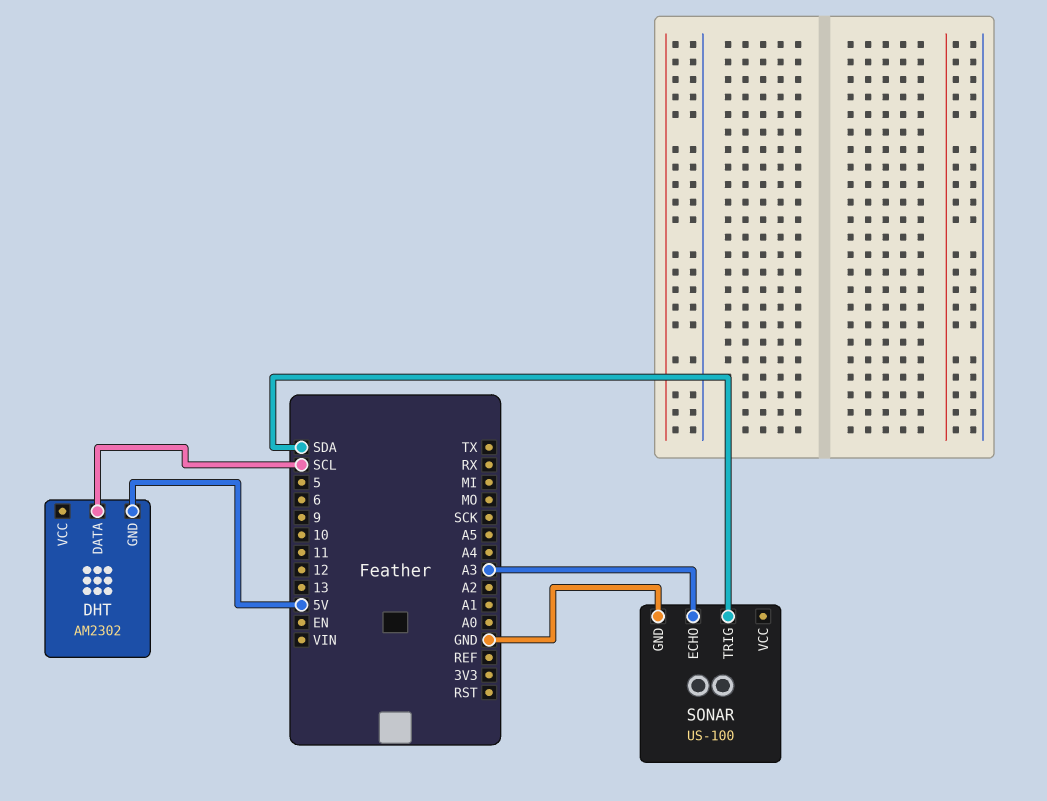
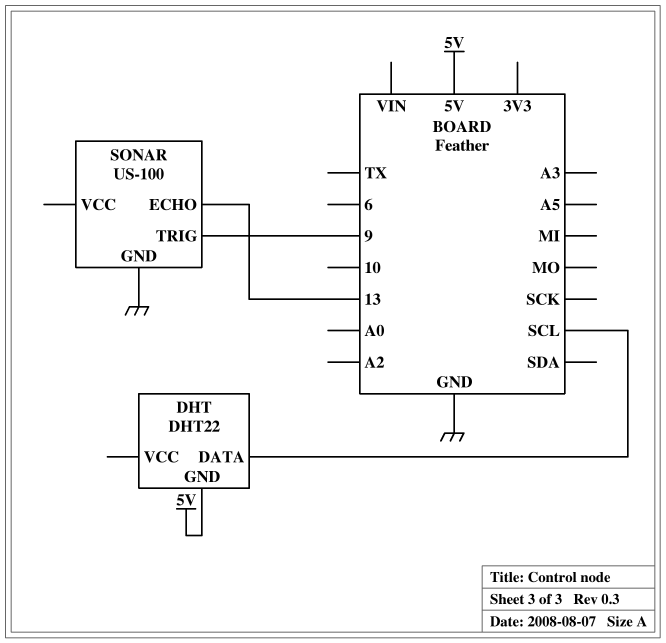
DHT: AM2302 -> DHT22
SONAR pin ECHO: A3 -> 13
SONAR pin TRIG: SDA -> 9

